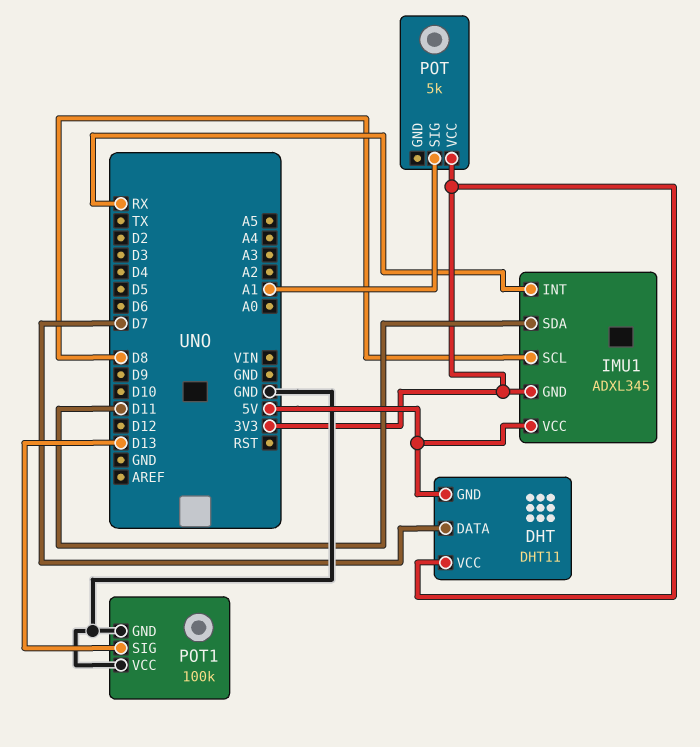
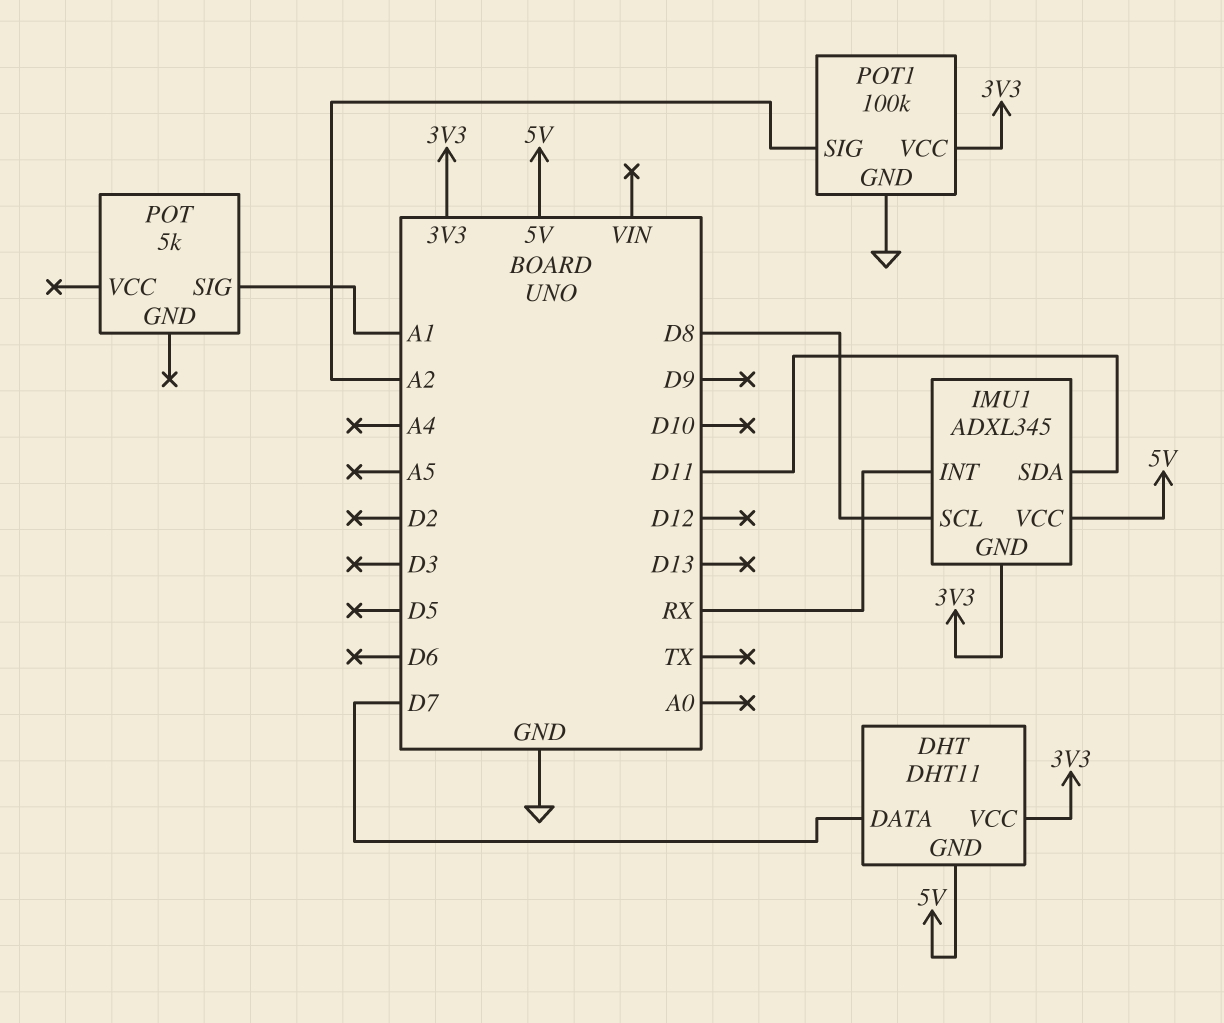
POT pin VCC: 3V3 -> none
POT1 pin SIG: D13 -> A2
POT1 pin VCC: GND -> 3V3

